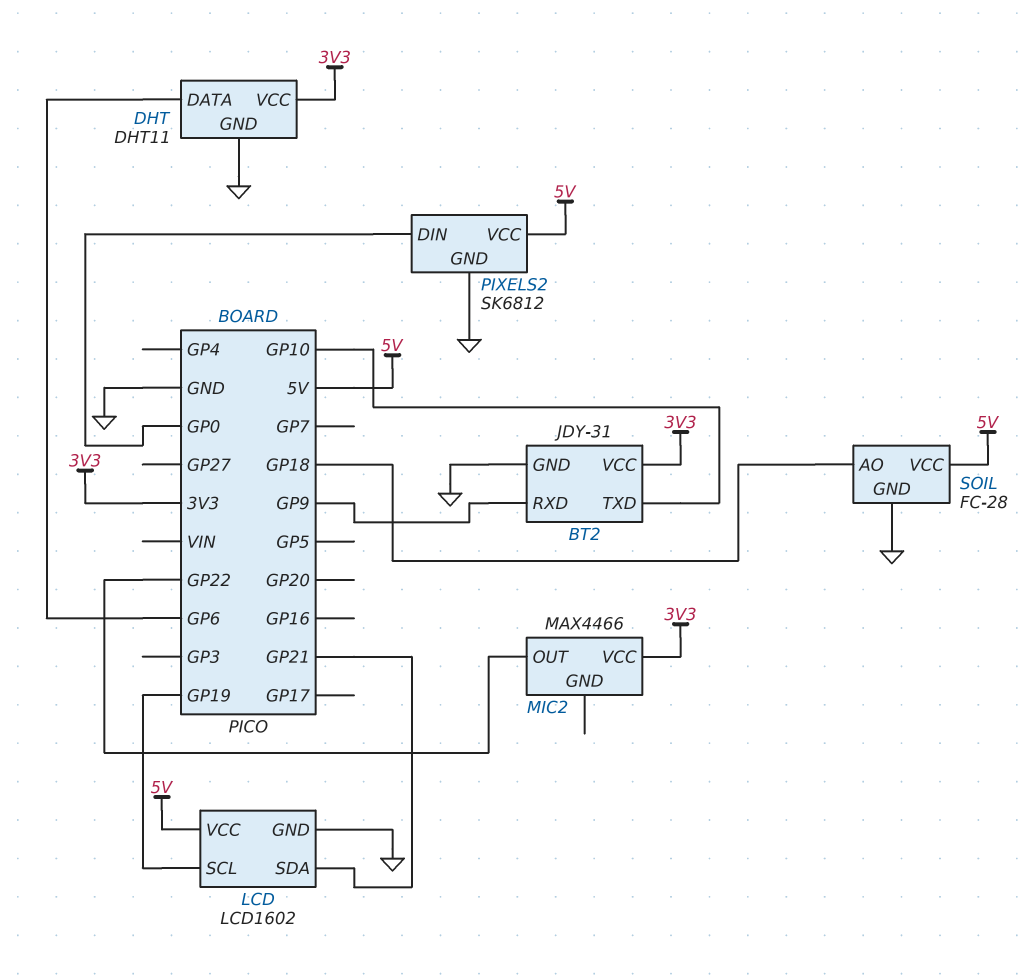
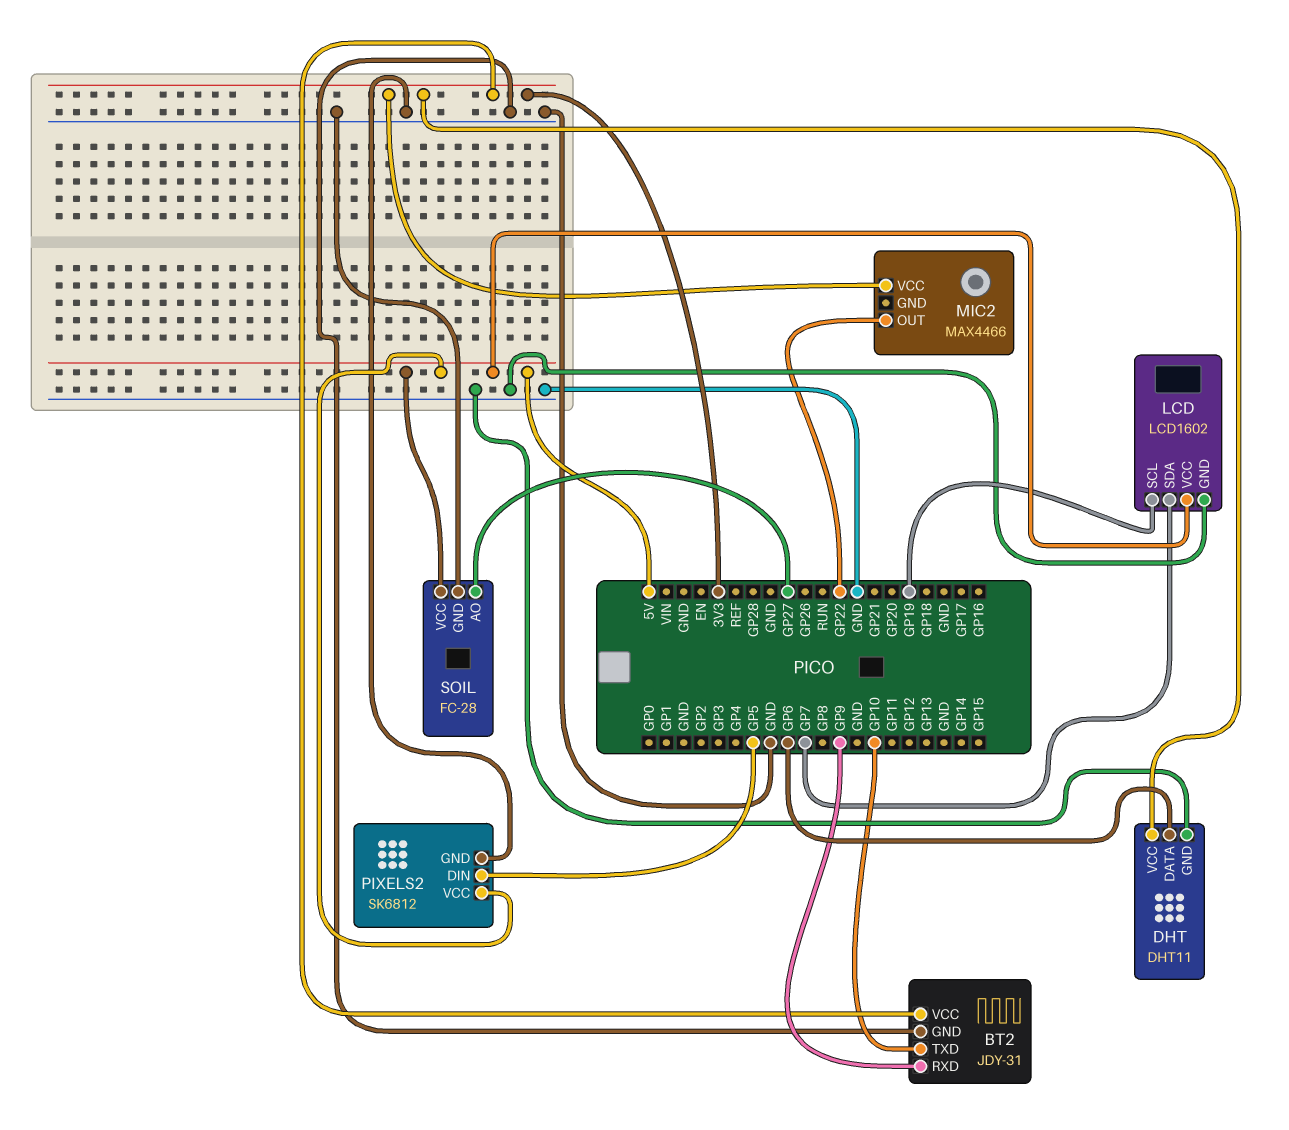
LCD pin SDA: GP21 -> GP7
PIXELS2 pin DIN: GP0 -> GP5
SOIL pin AO: GP18 -> GP27

